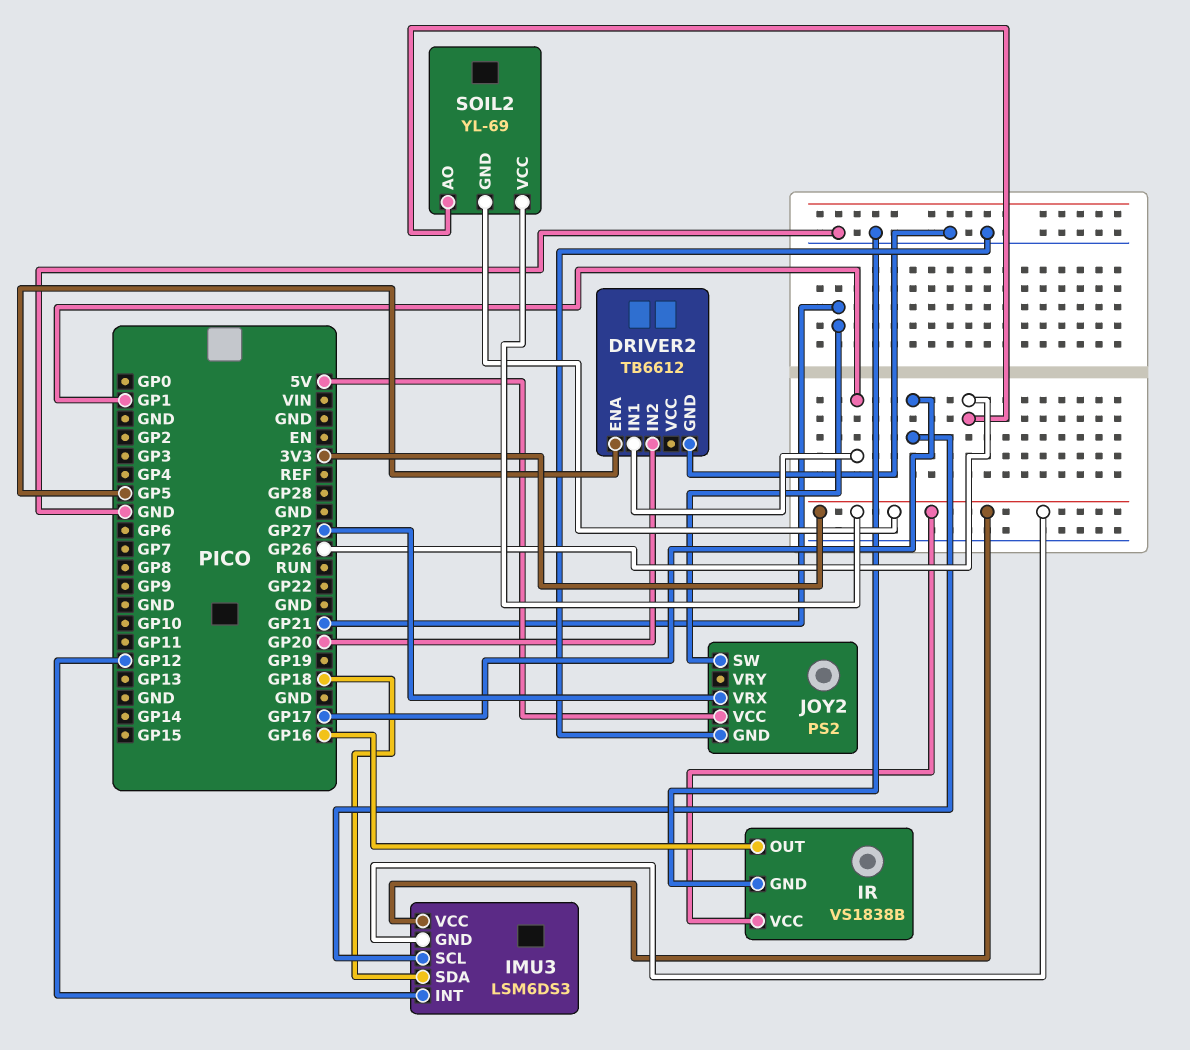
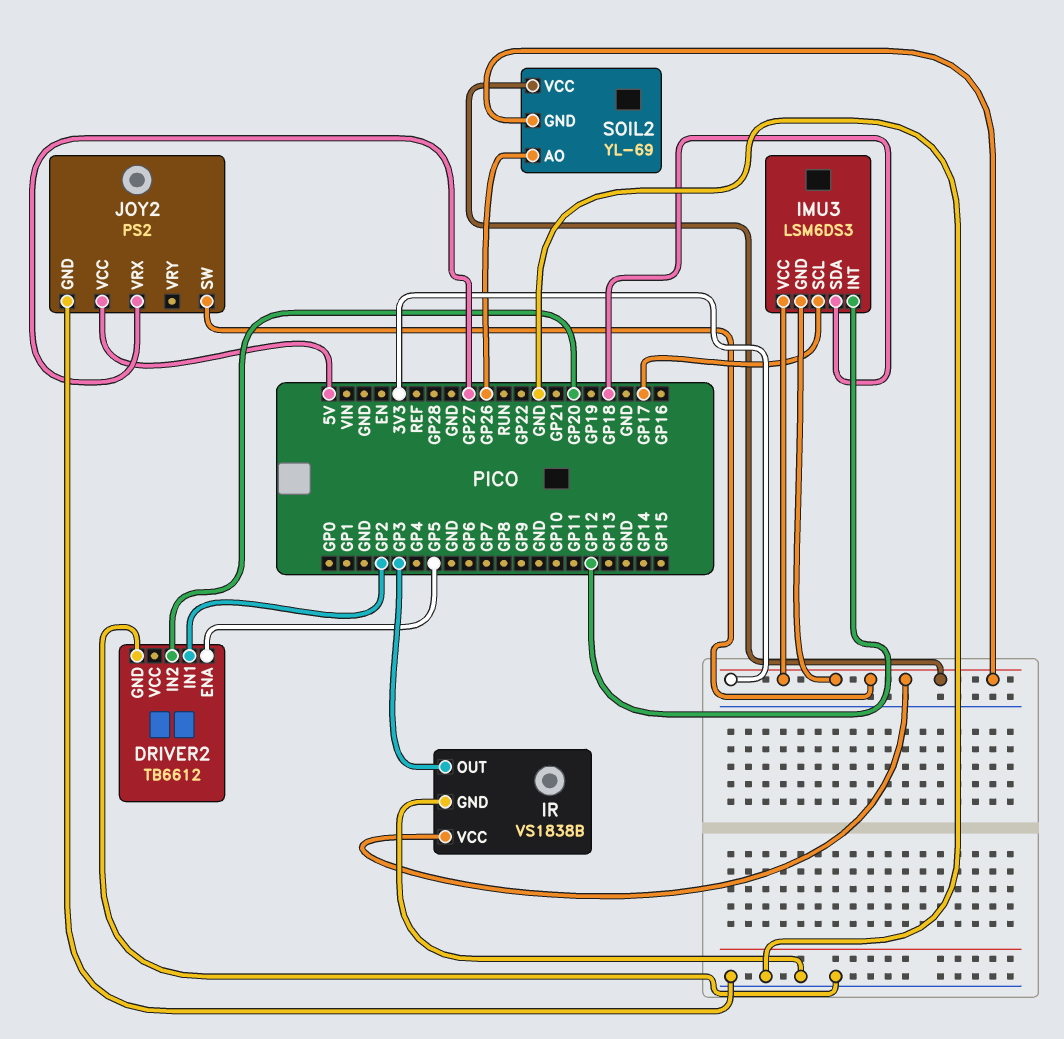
DRIVER2 pin IN1: GP1 -> GP2
IR pin OUT: GP16 -> GP3
JOY2 pin SW: GP21 -> 3V3

